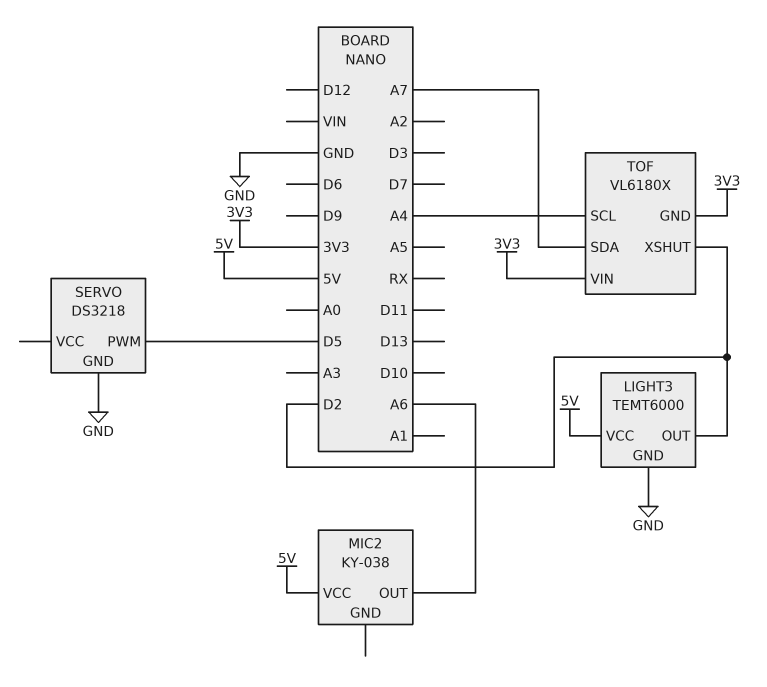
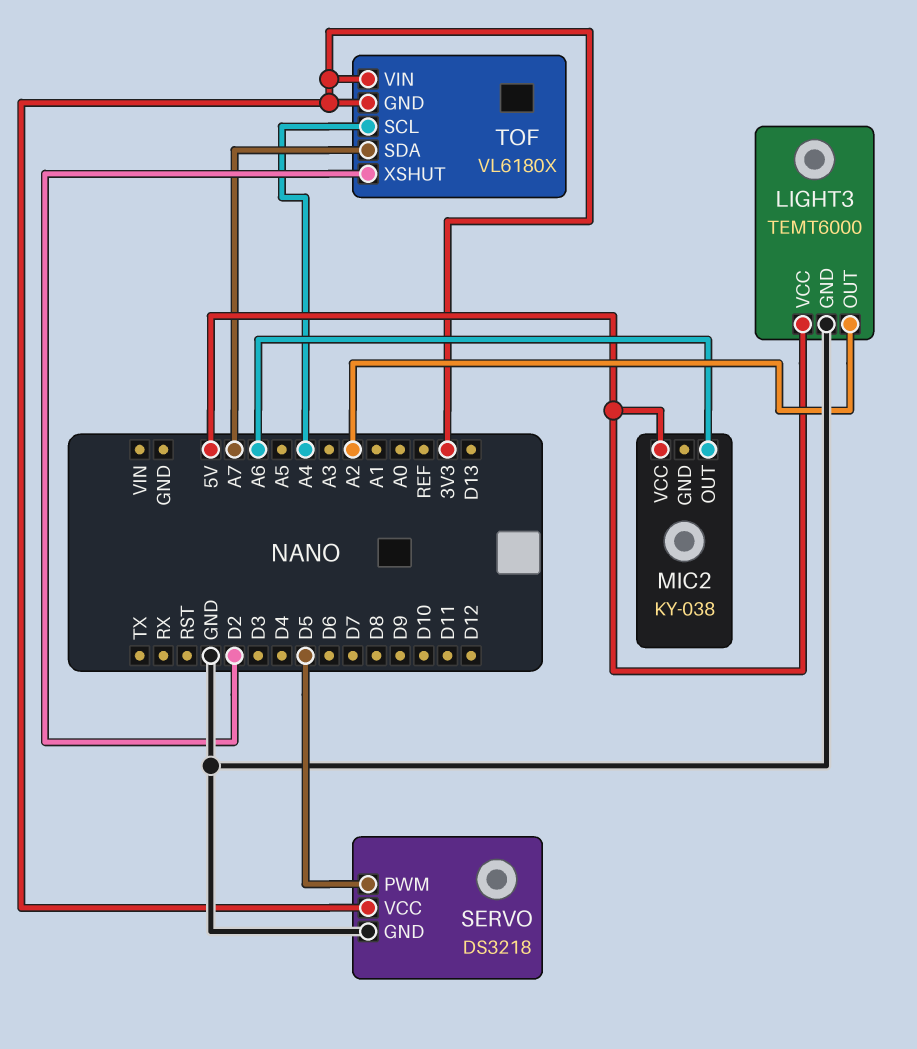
LIGHT3 pin OUT: D2 -> A2
SERVO pin VCC: none -> 3V3

